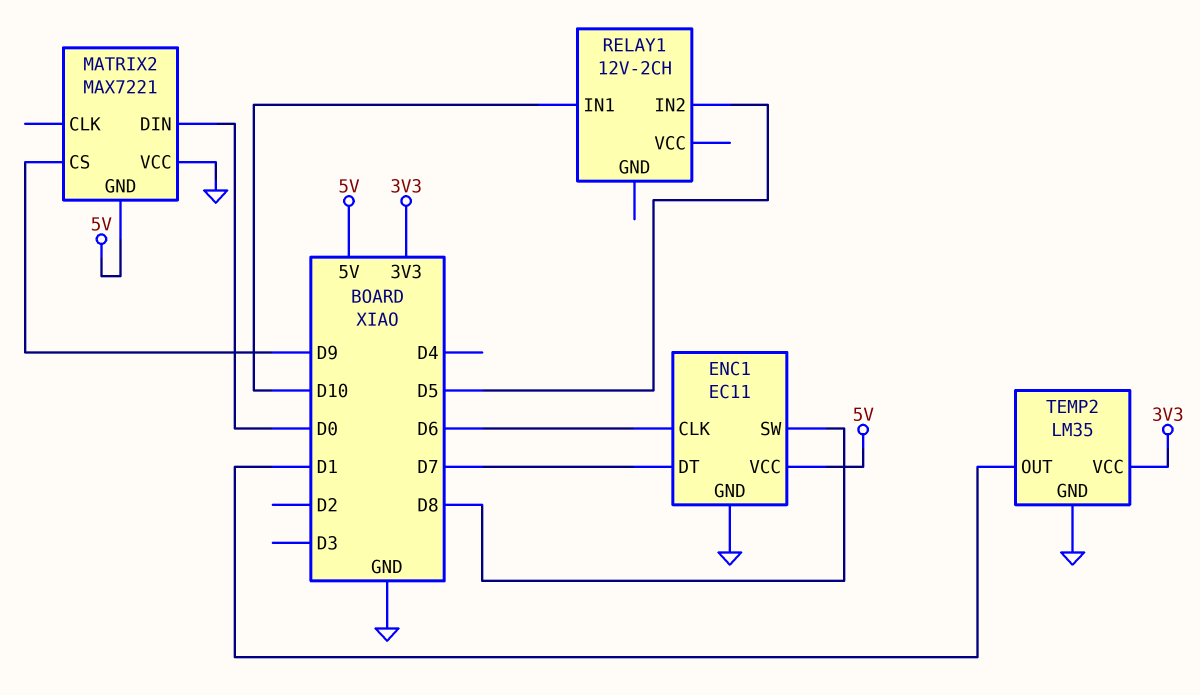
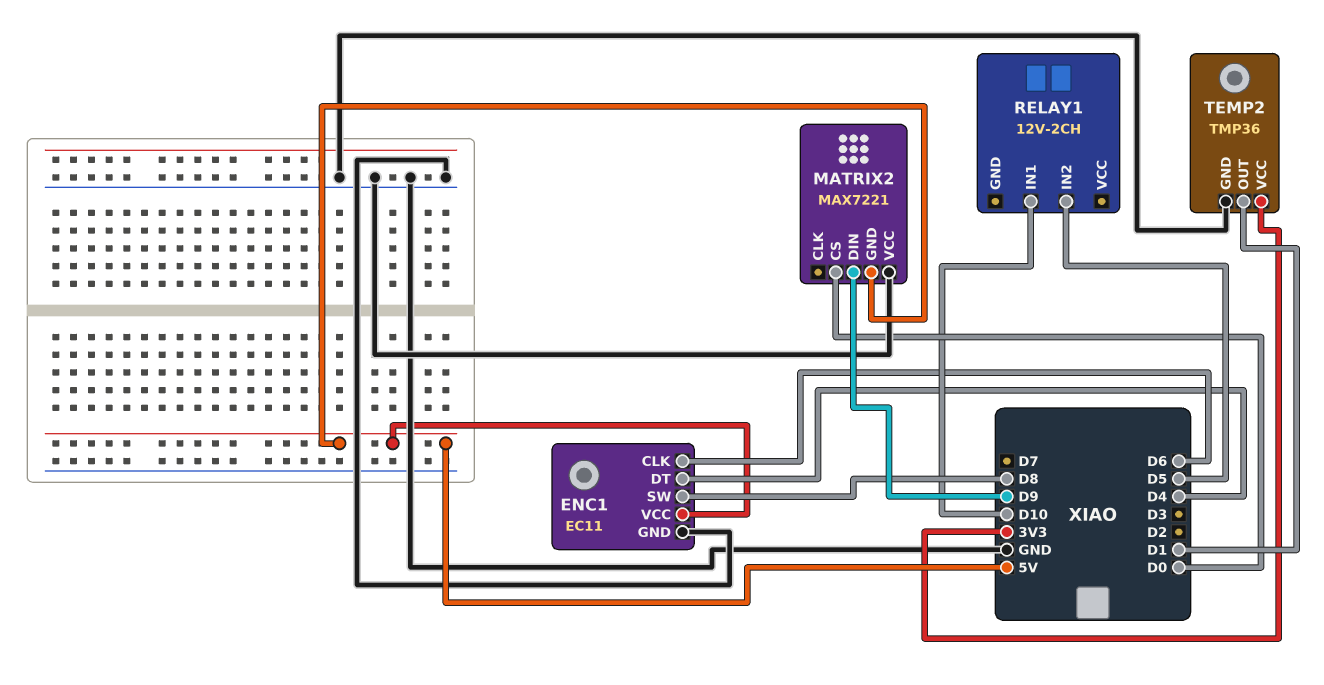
ENC1 pin DT: D7 -> D4
MATRIX2 pin CS: D9 -> D0
MATRIX2 pin DIN: D0 -> D9
TEMP2: LM35 -> TMP36

